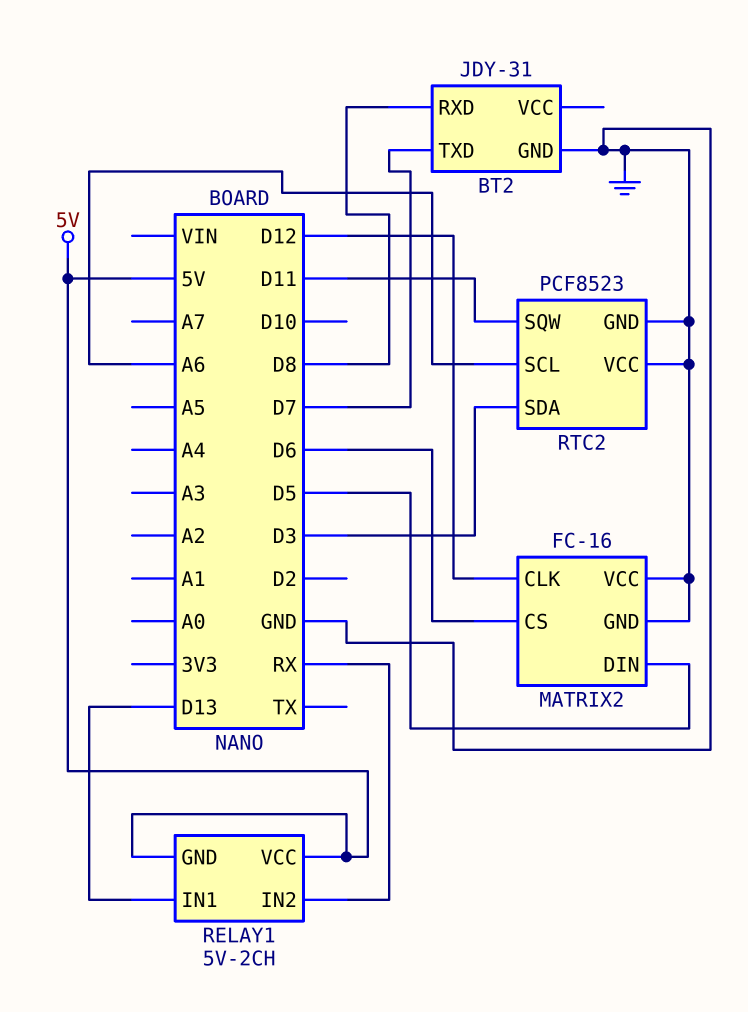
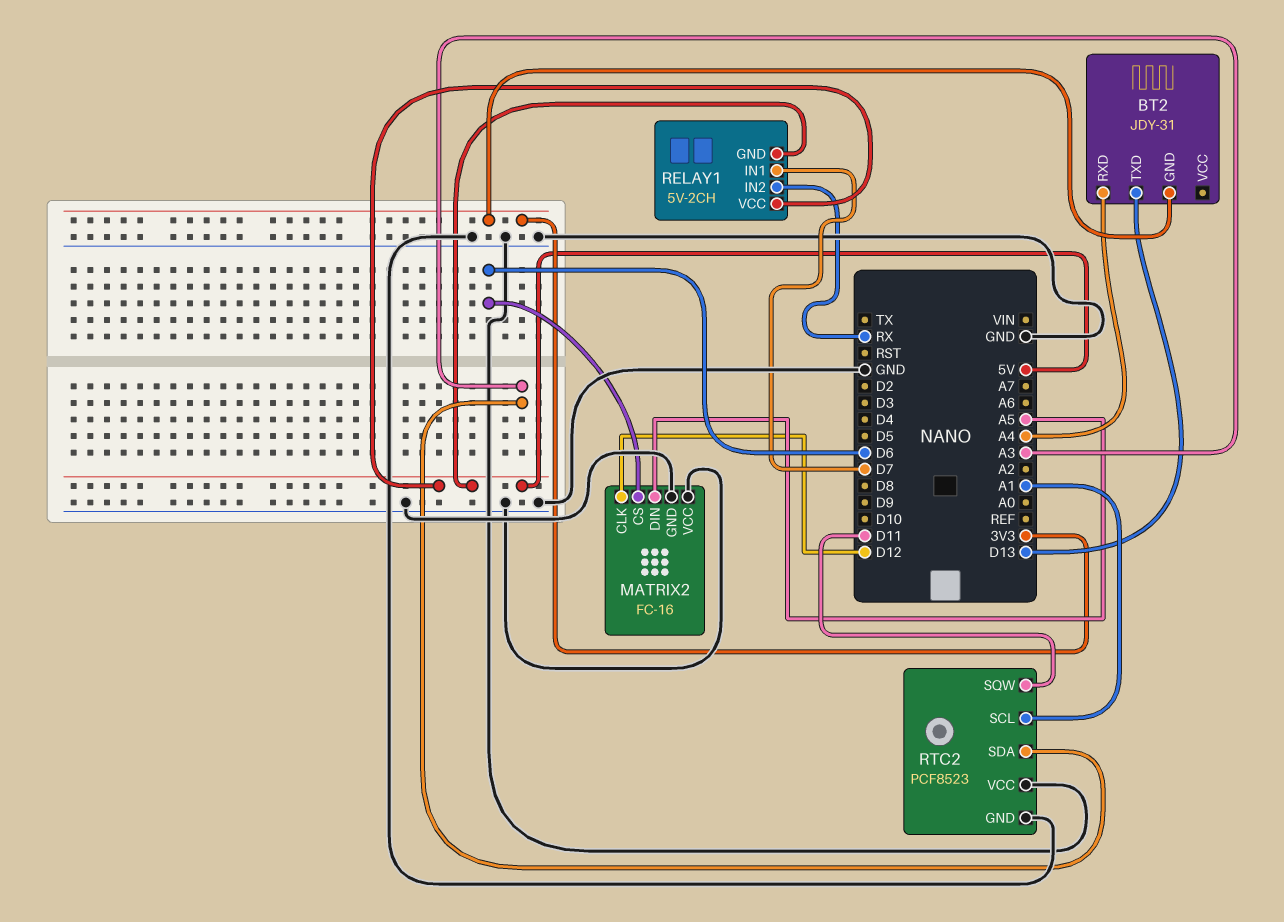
BT2 pin GND: GND -> 3V3
BT2 pin RXD: D8 -> A4
BT2 pin TXD: D7 -> D13
MATRIX2 pin DIN: D5 -> A5
RELAY1 pin IN1: D13 -> D7
RTC2 pin SCL: A6 -> A1
RTC2 pin SDA: D3 -> A3

